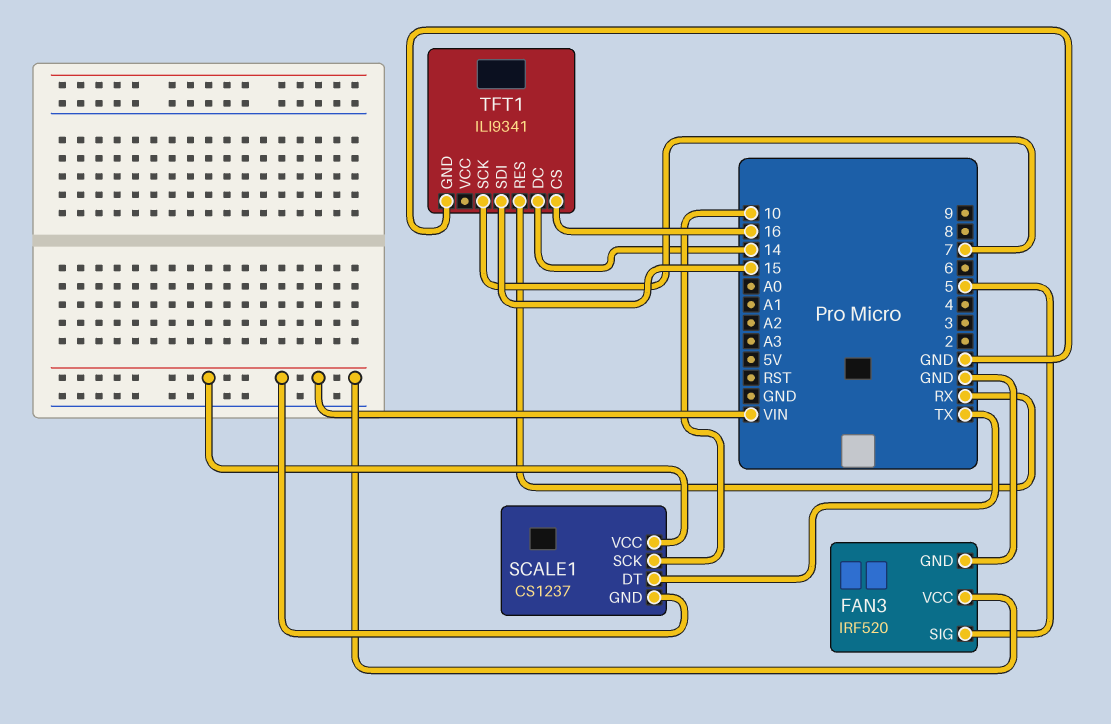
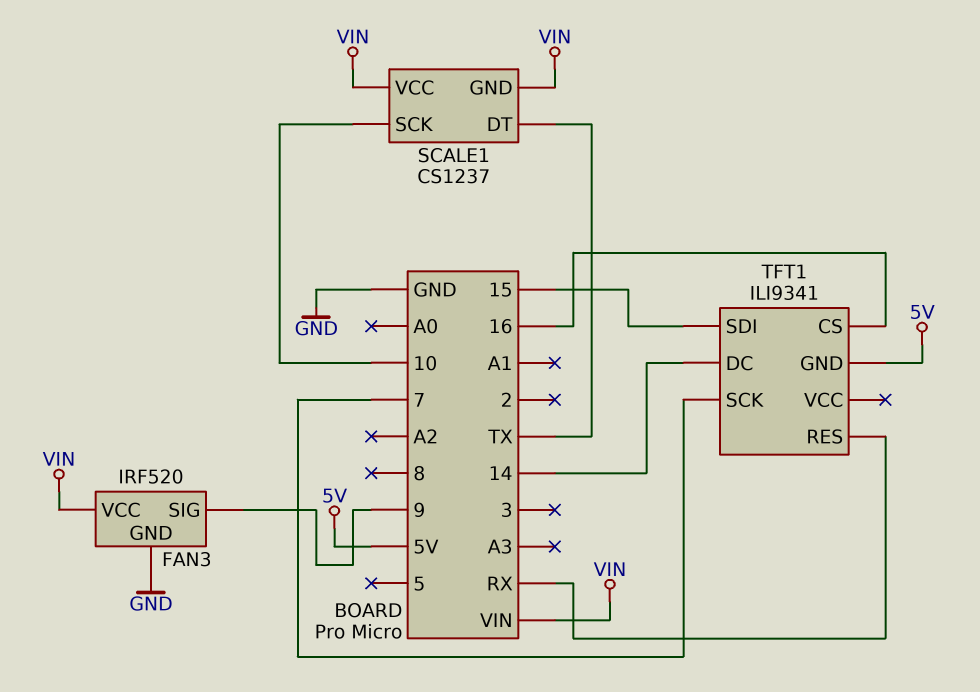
FAN3 pin SIG: 5 -> 9
TFT1 pin GND: GND -> 5V

